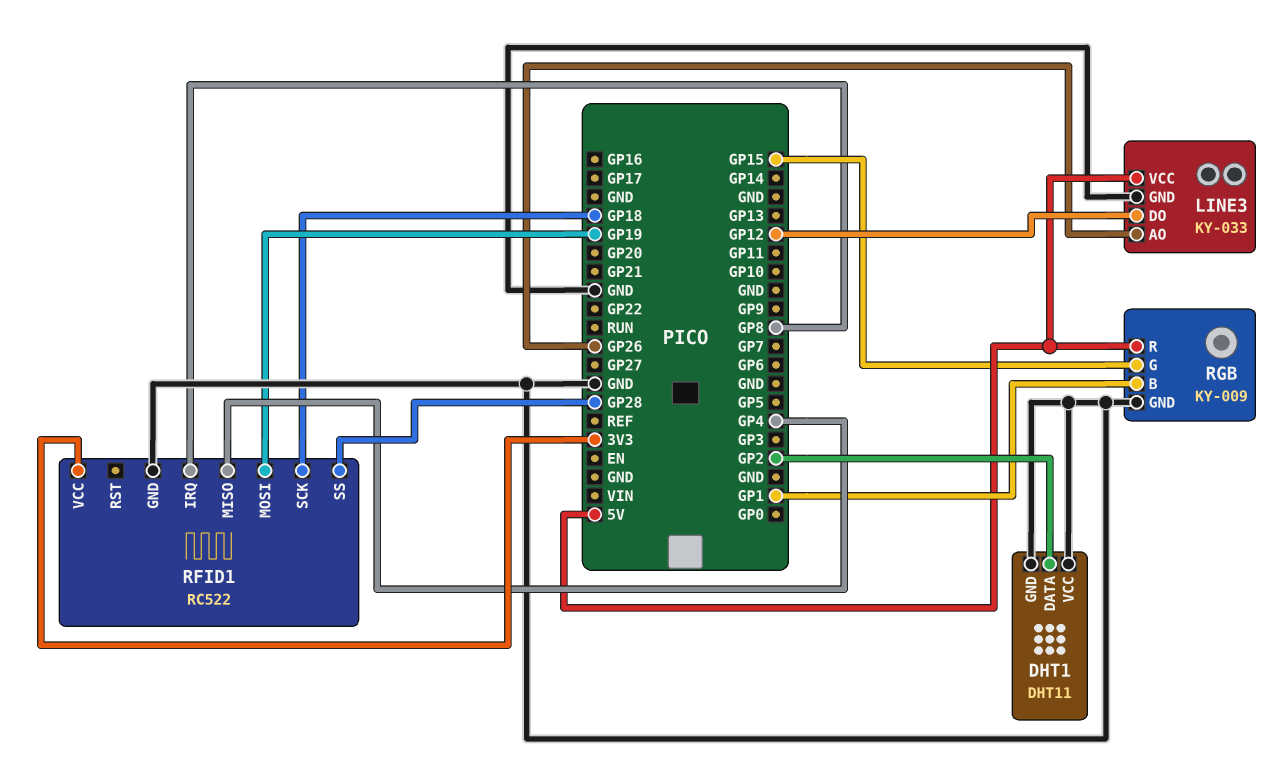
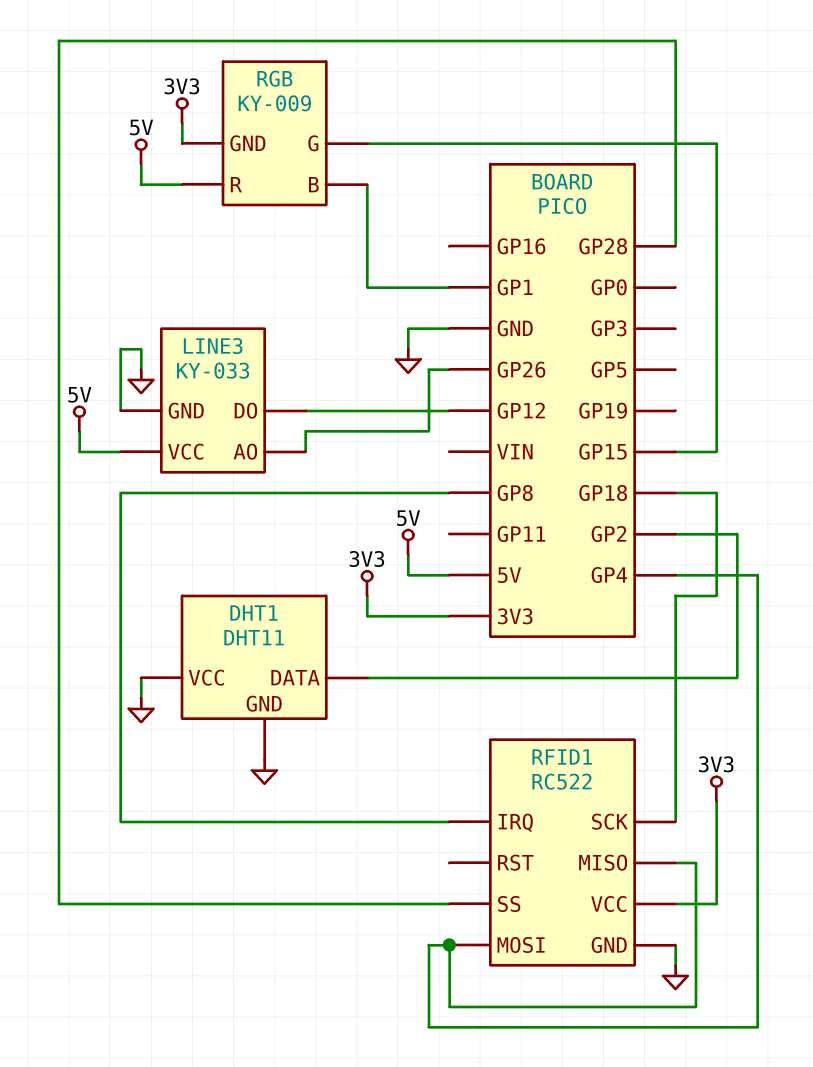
RFID1 pin MOSI: GP19 -> GP4
RGB pin GND: GND -> 3V3

